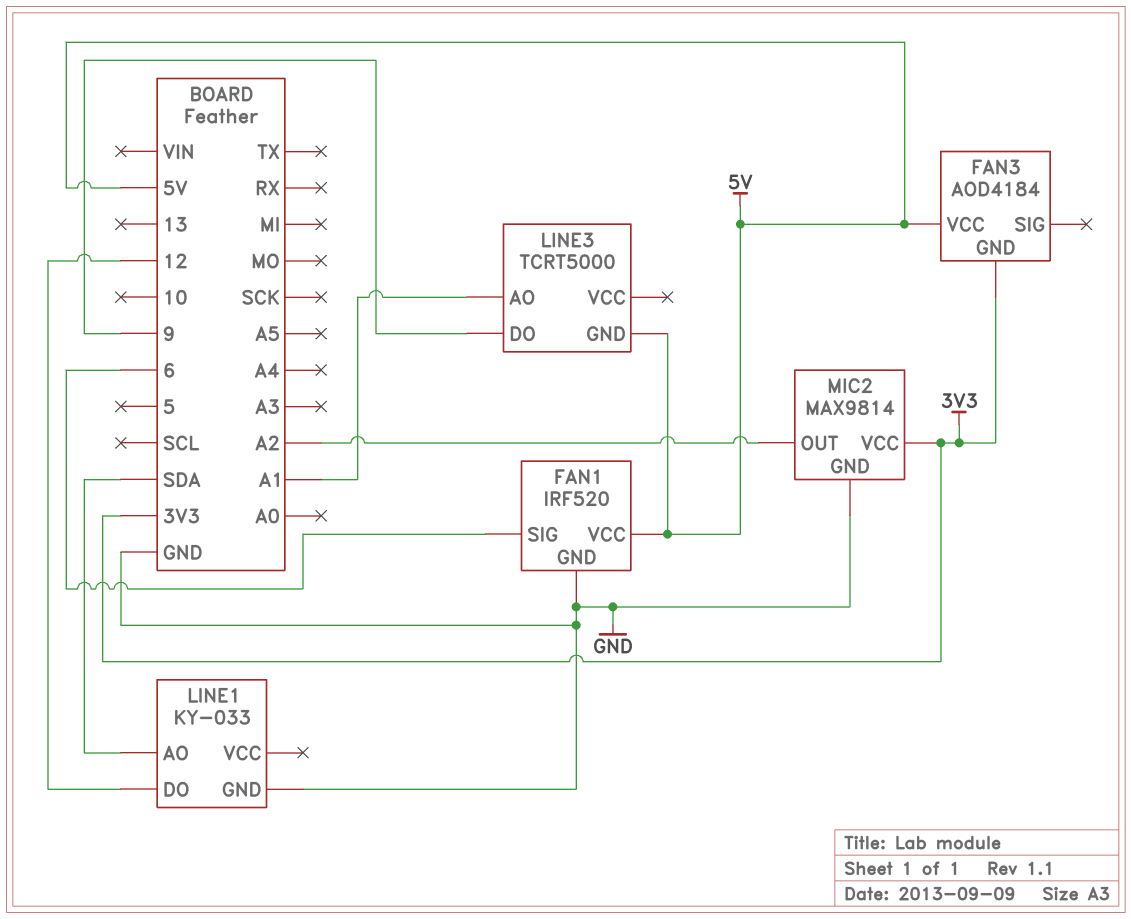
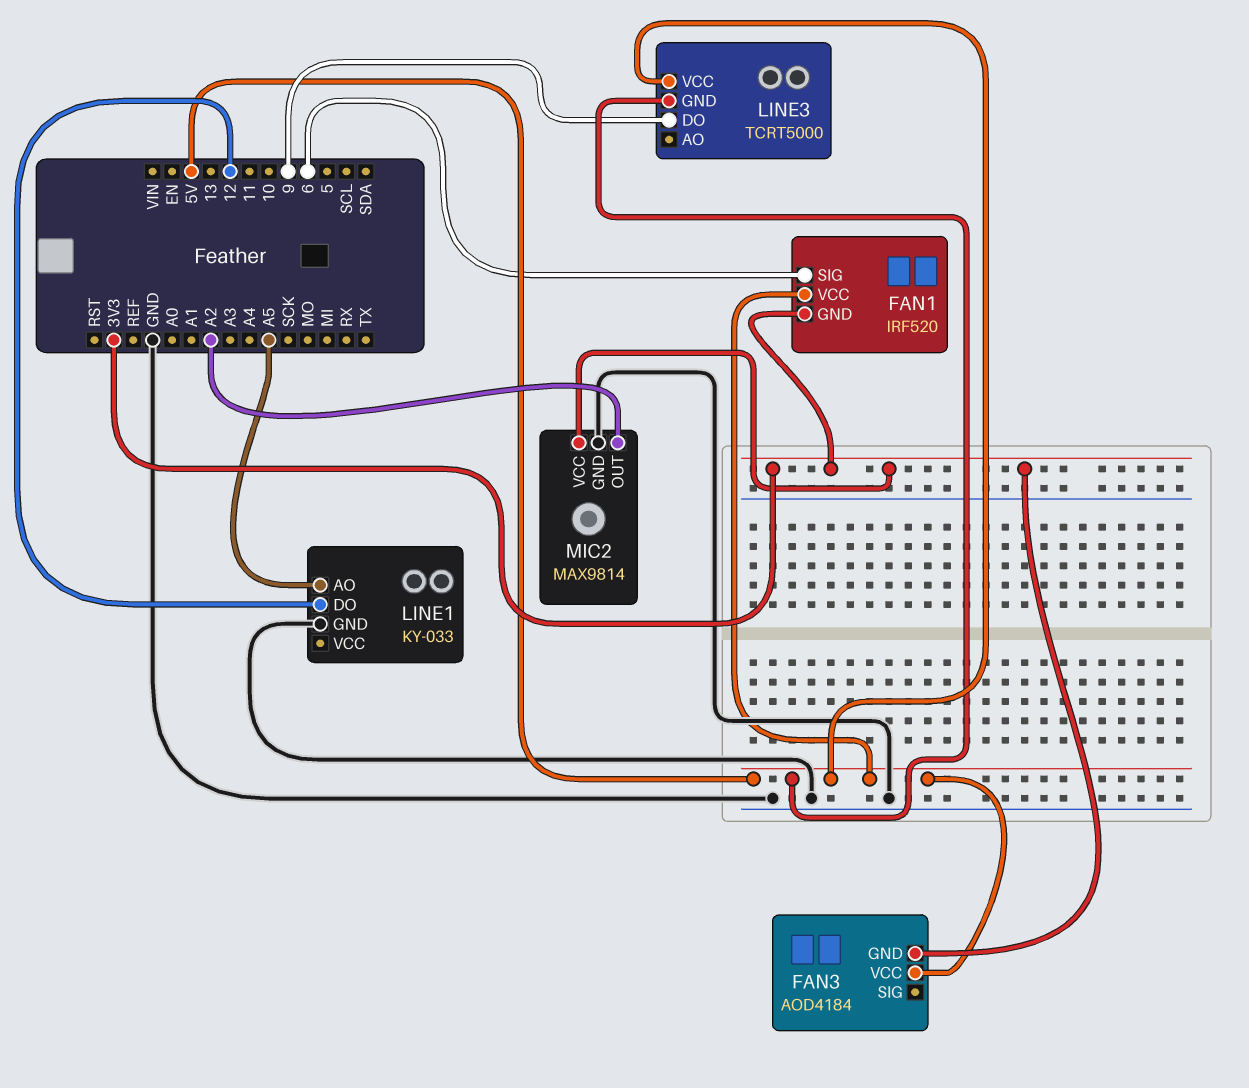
FAN1 pin GND: GND -> 3V3
LINE1 pin AO: SDA -> A5
LINE3 pin AO: A1 -> none
LINE3 pin VCC: none -> 5V

